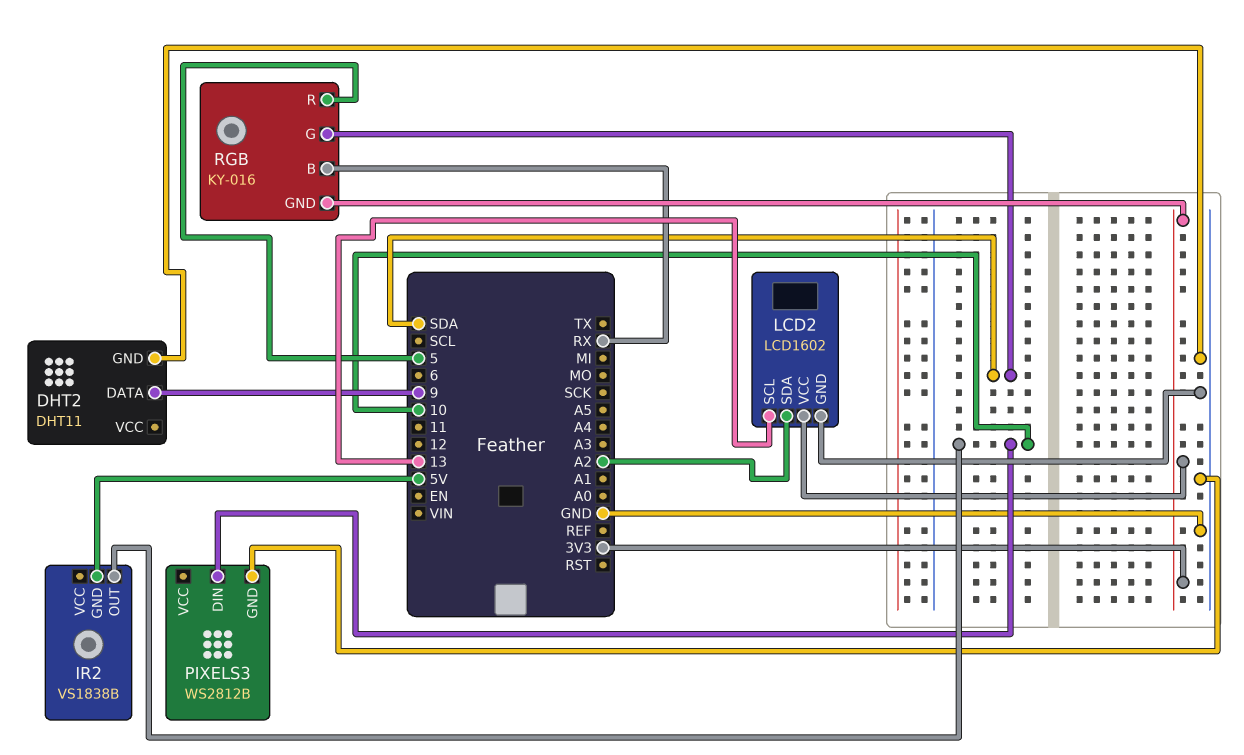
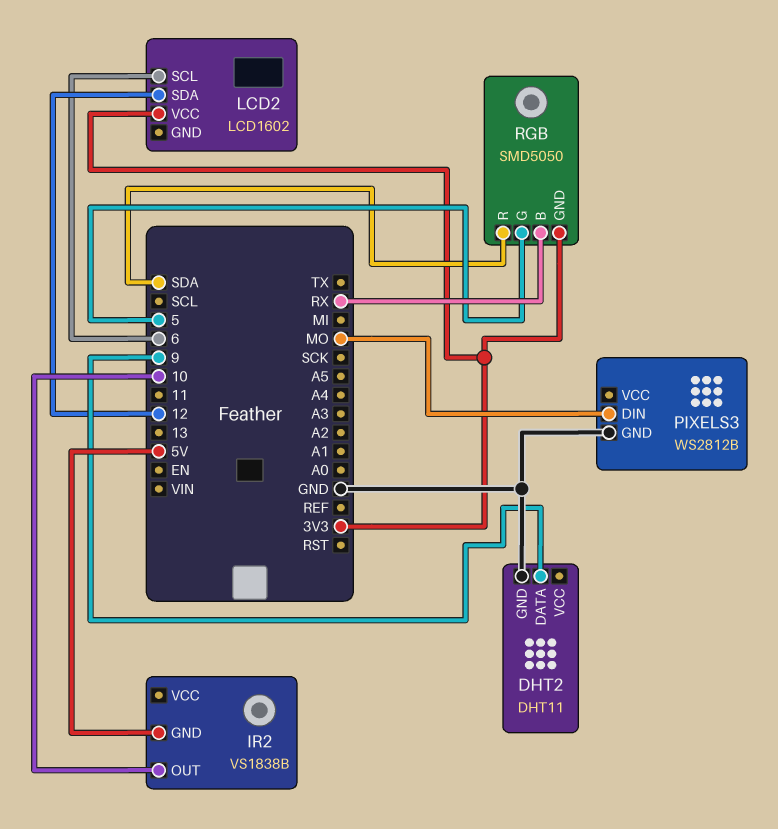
LCD2 pin GND: GND -> none
LCD2 pin SCL: 13 -> 6
LCD2 pin SDA: A2 -> 12
PIXELS3 pin DIN: 10 -> MO
RGB: KY-016 -> SMD5050
RGB pin G: SDA -> 5
RGB pin R: 5 -> SDA

